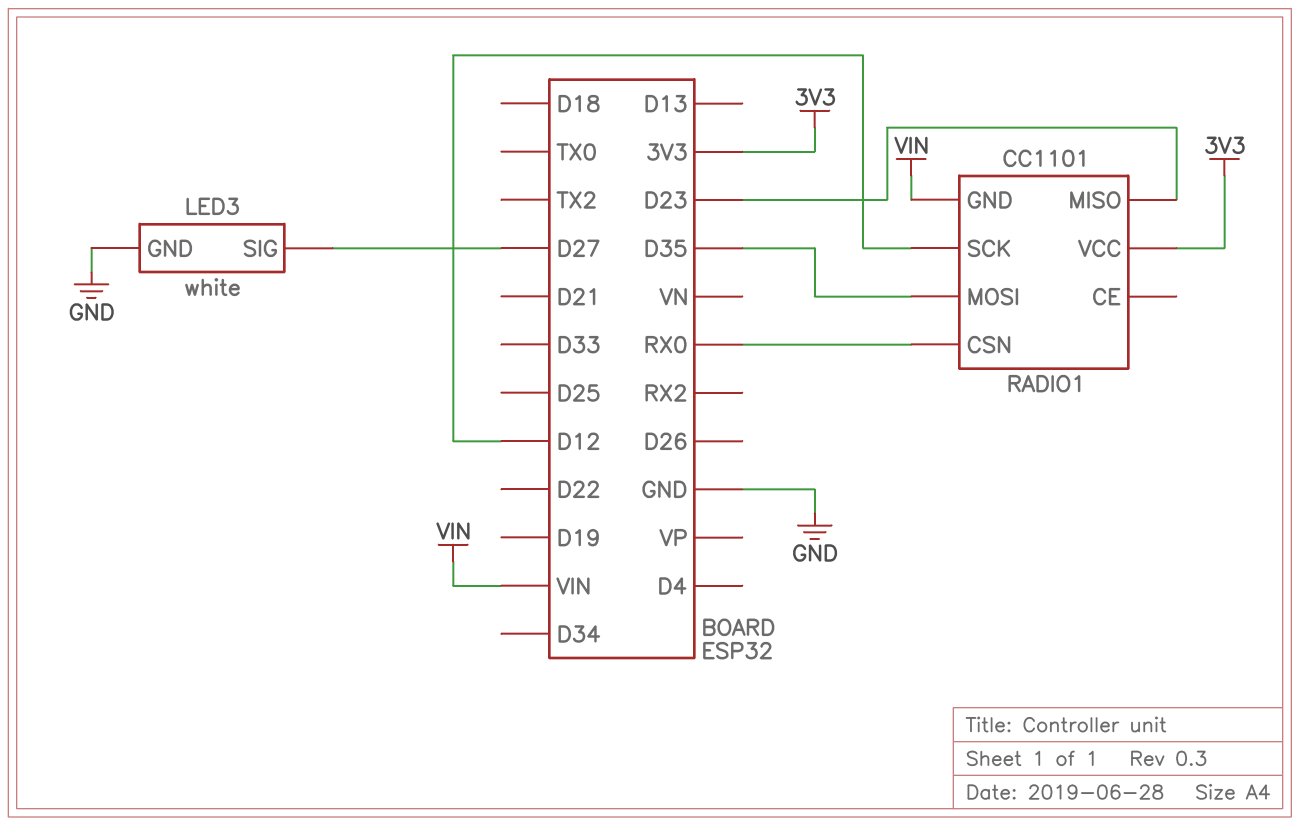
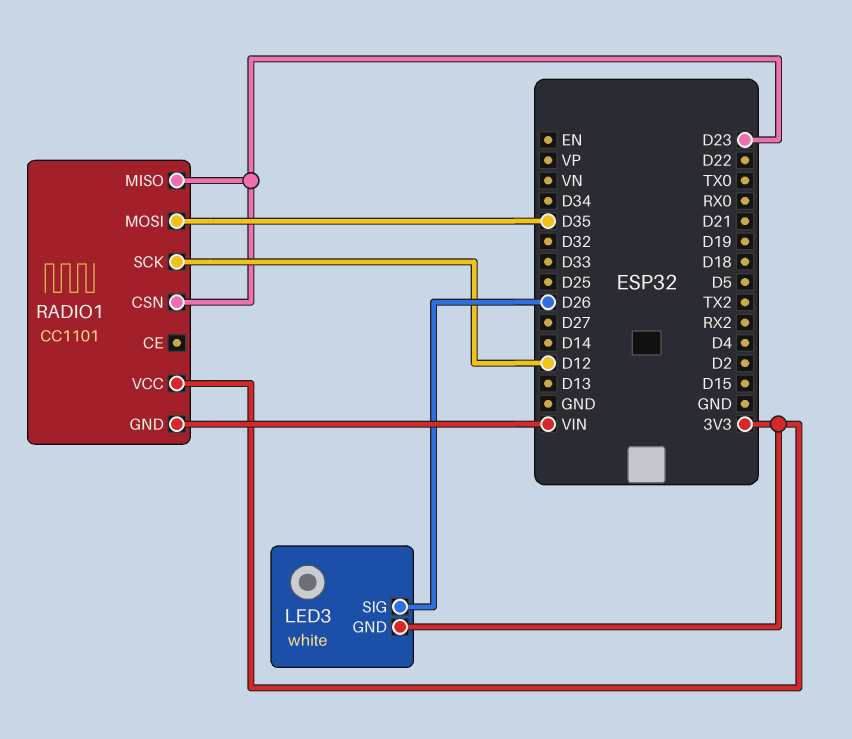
LED3 pin GND: GND -> 3V3
LED3 pin SIG: D27 -> D26
RADIO1 pin CSN: RX0 -> D23

